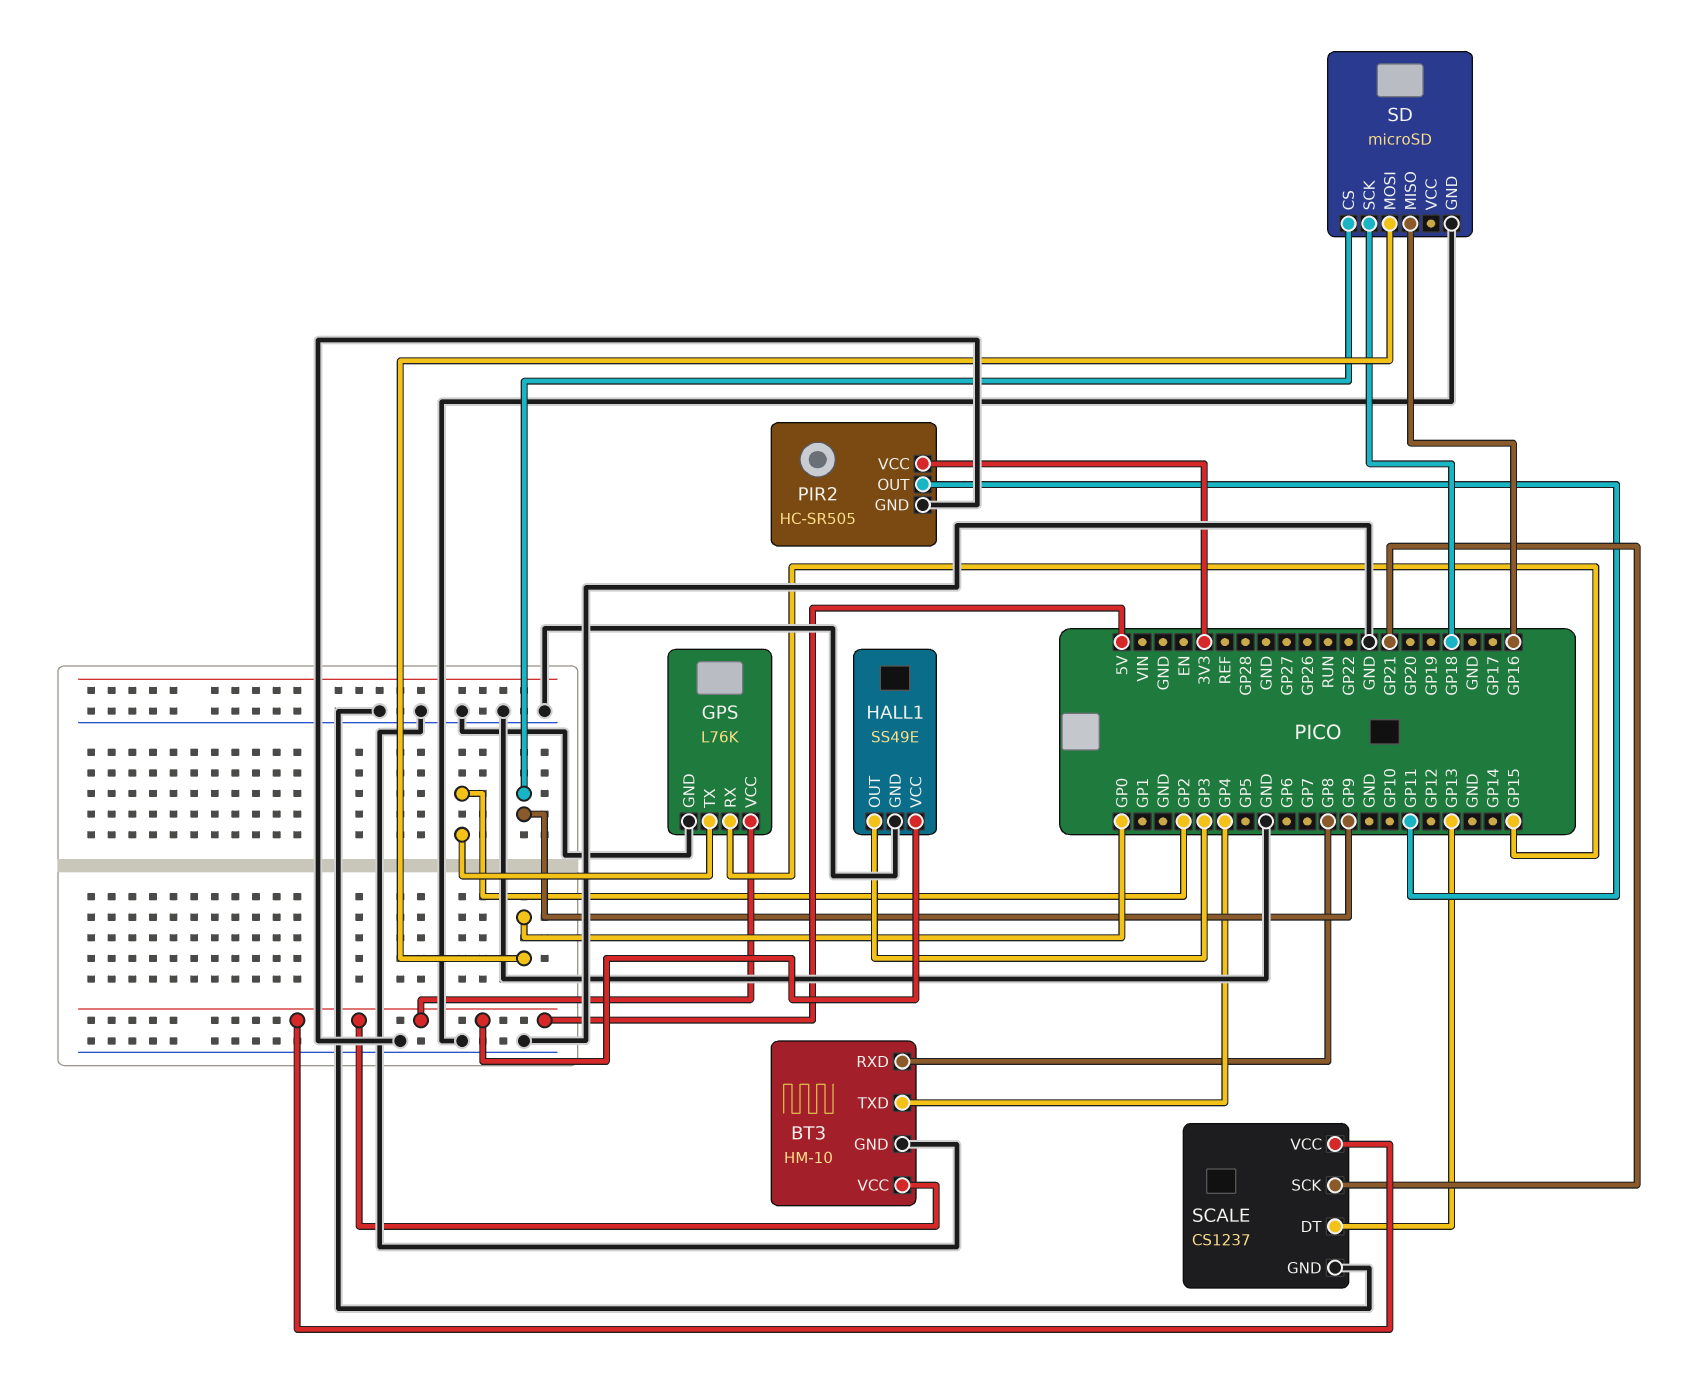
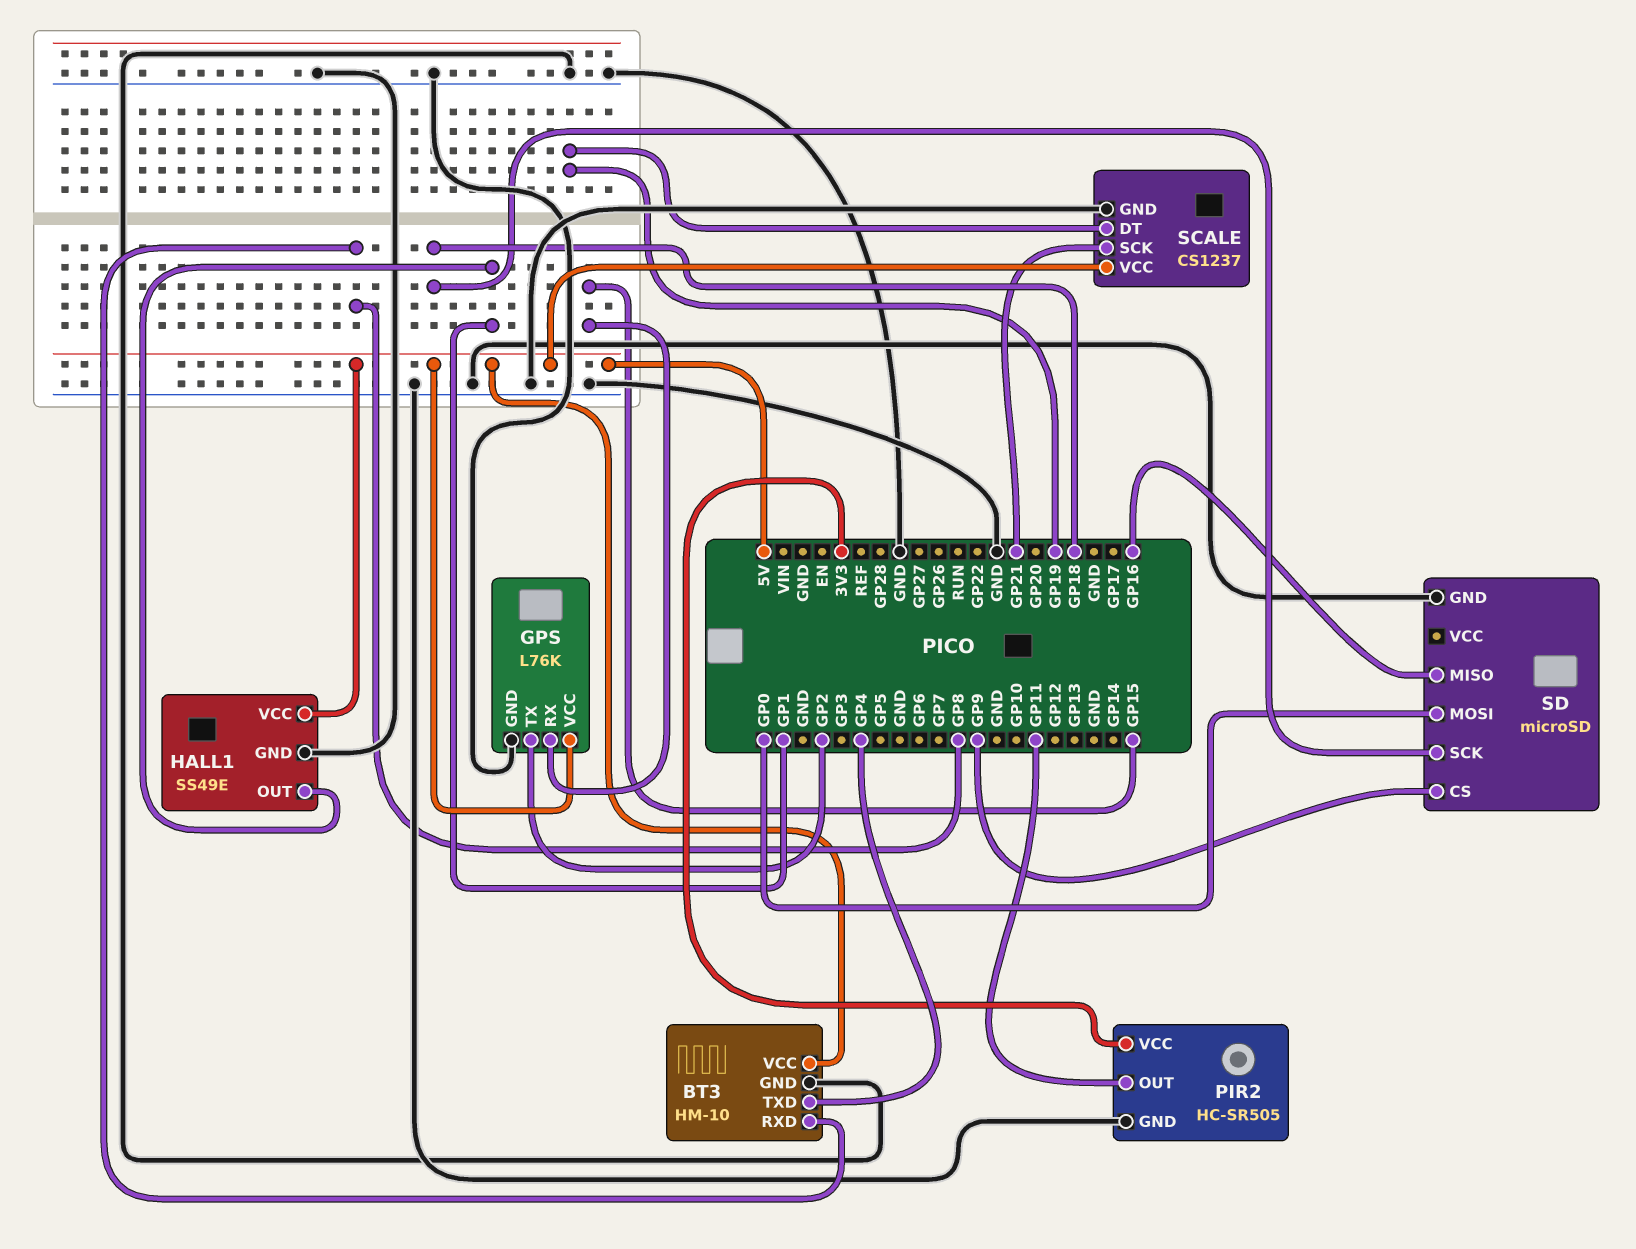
HALL1 pin OUT: GP3 -> GP1
SCALE pin DT: GP13 -> GP19

